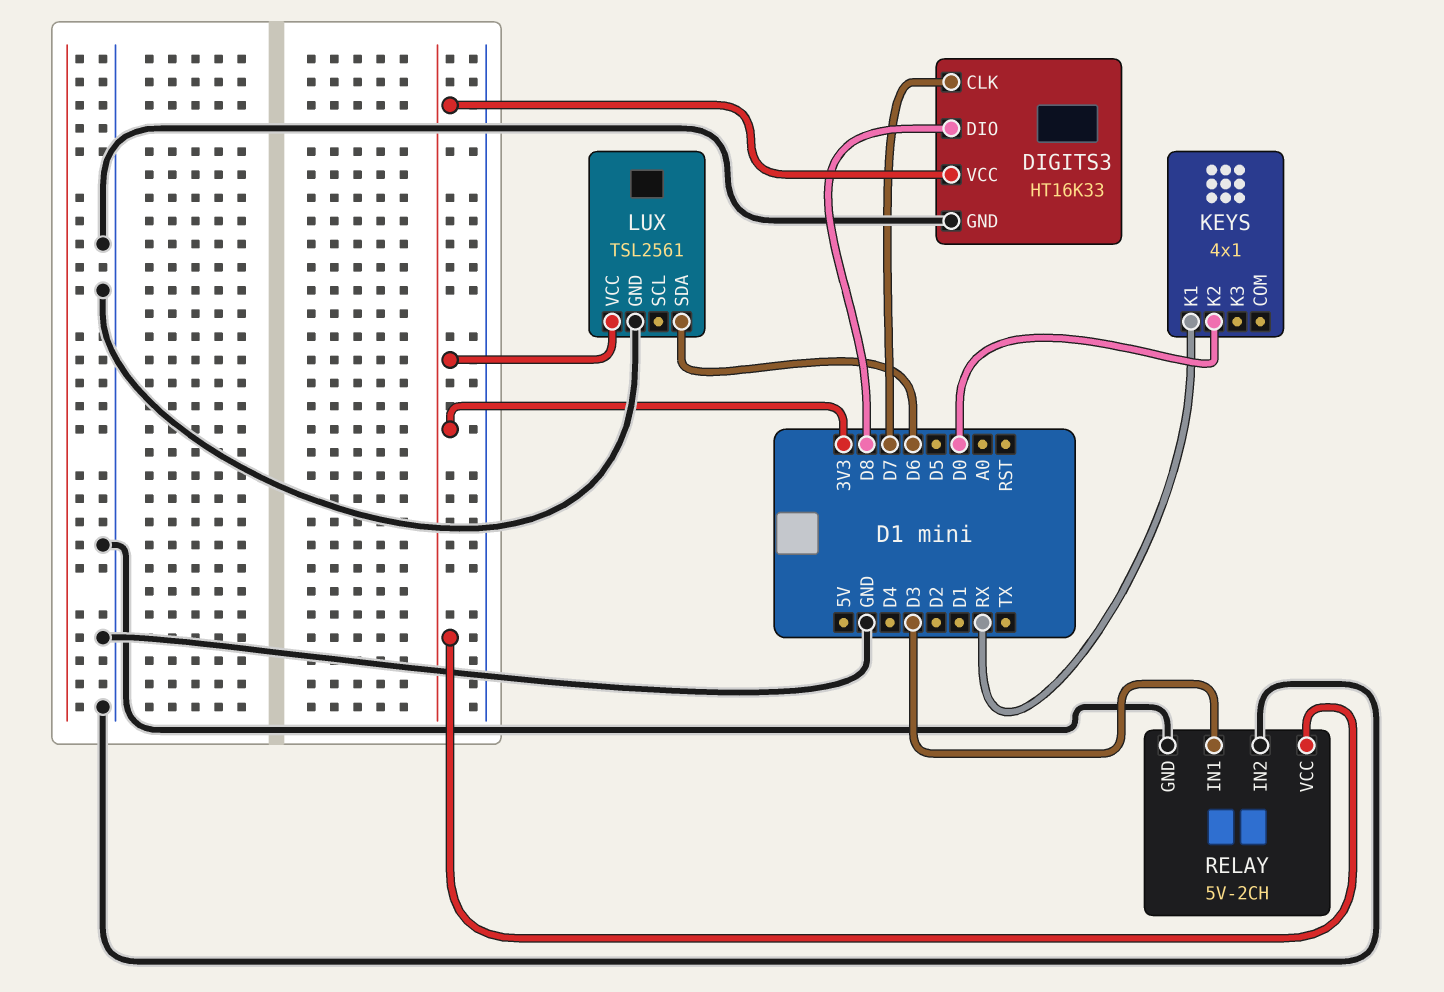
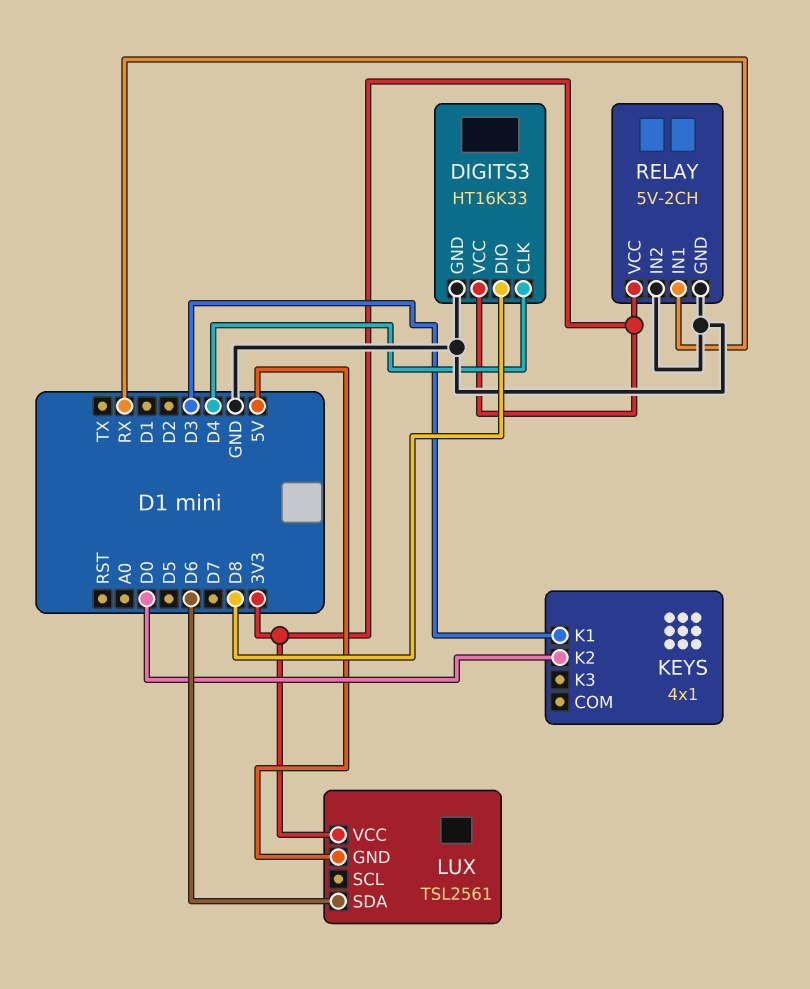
DIGITS3 pin CLK: D7 -> D4
KEYS pin K1: RX -> D3
LUX pin GND: GND -> 5V
RELAY pin IN1: D3 -> RX

